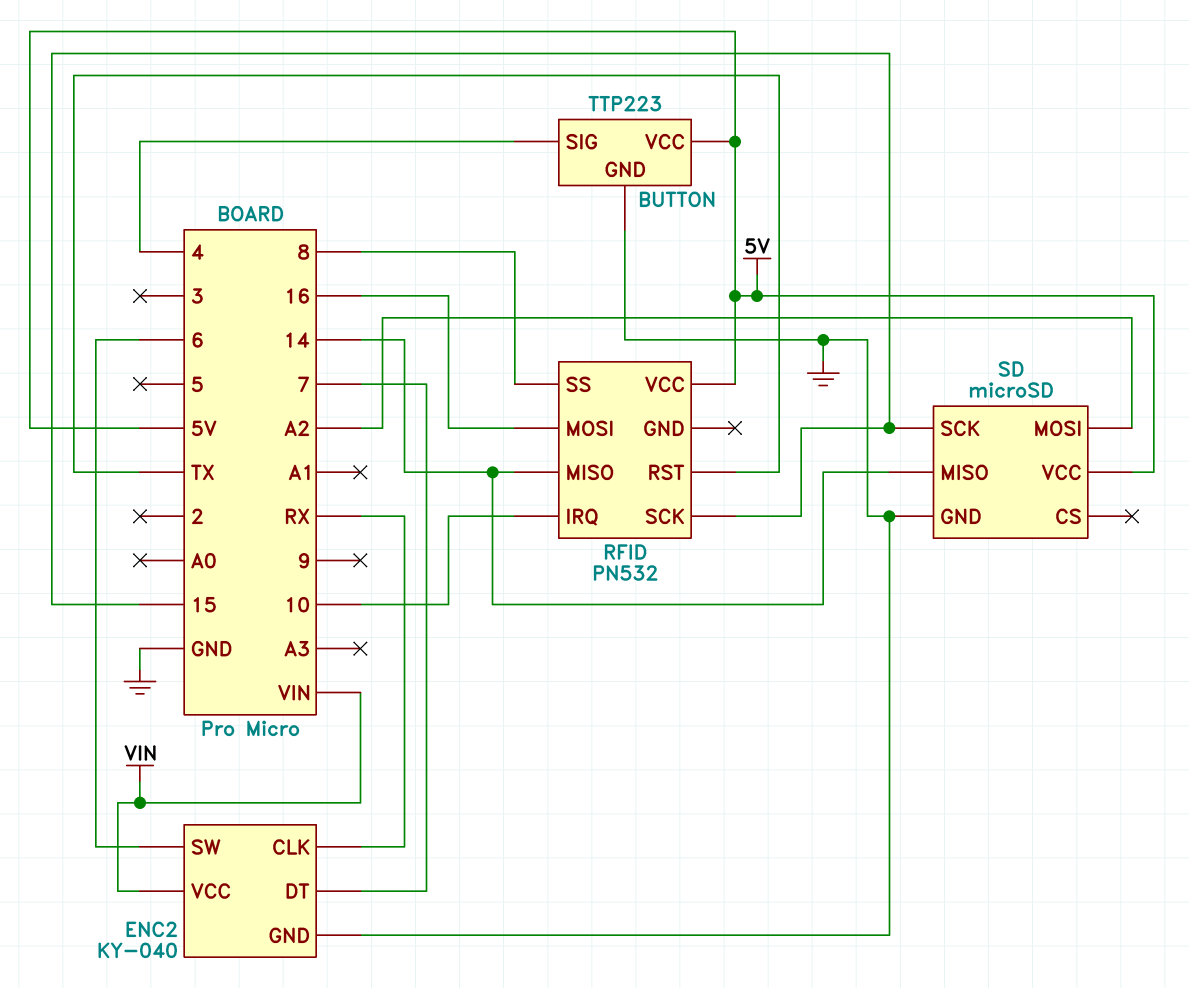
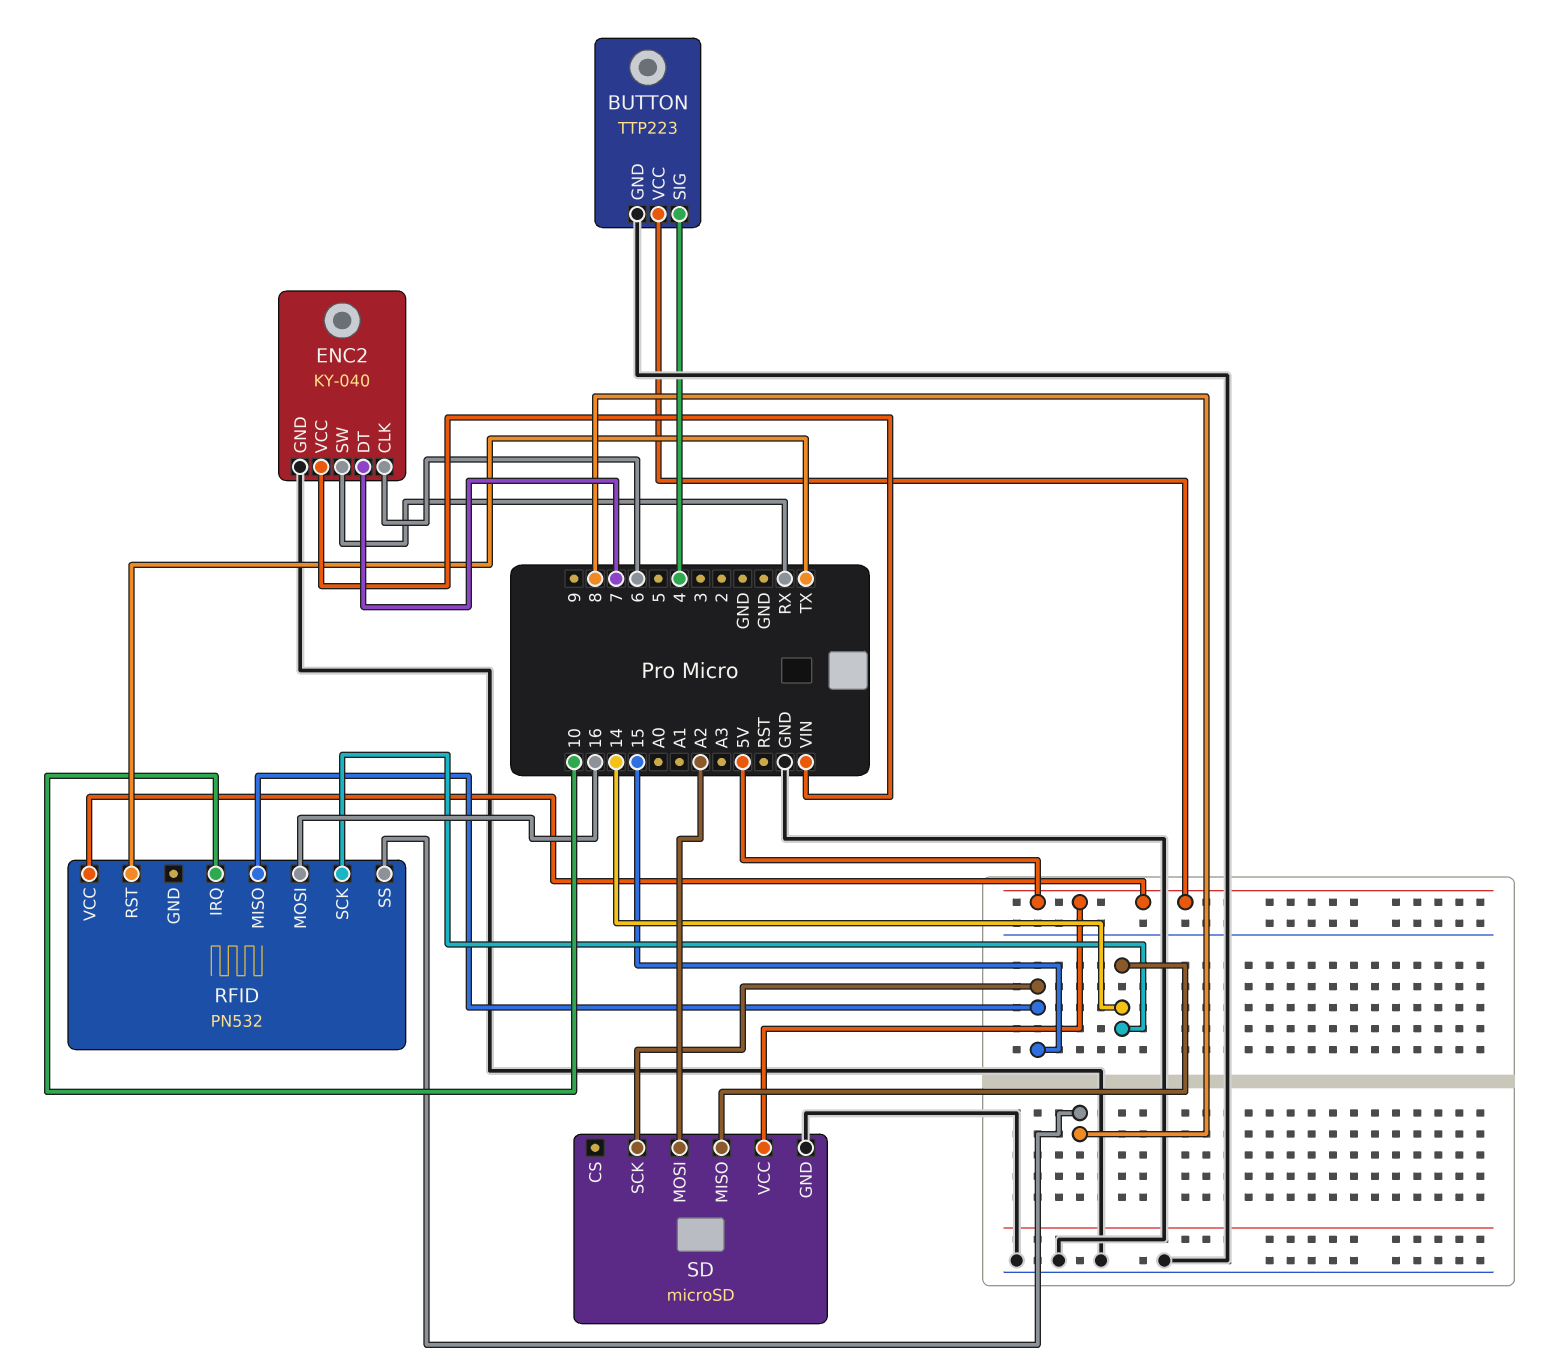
ENC2 pin CLK: RX -> 6
ENC2 pin SW: 6 -> RX
RFID pin MISO: 14 -> 15
RFID pin SCK: 15 -> 14

